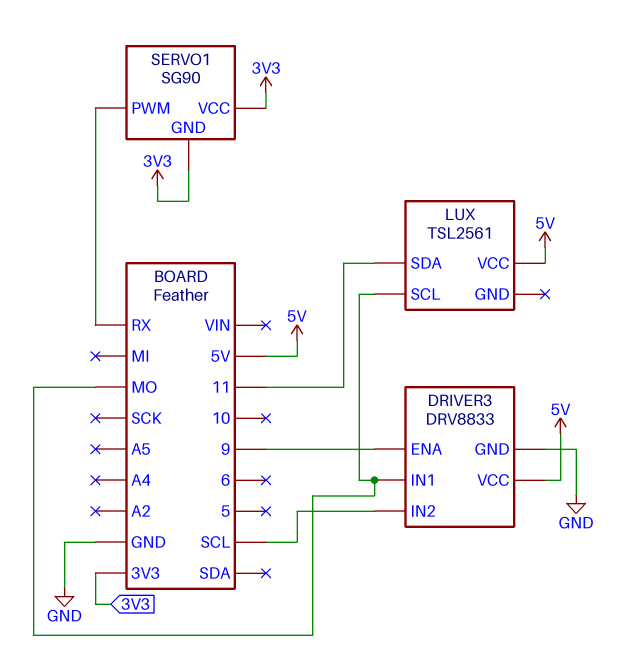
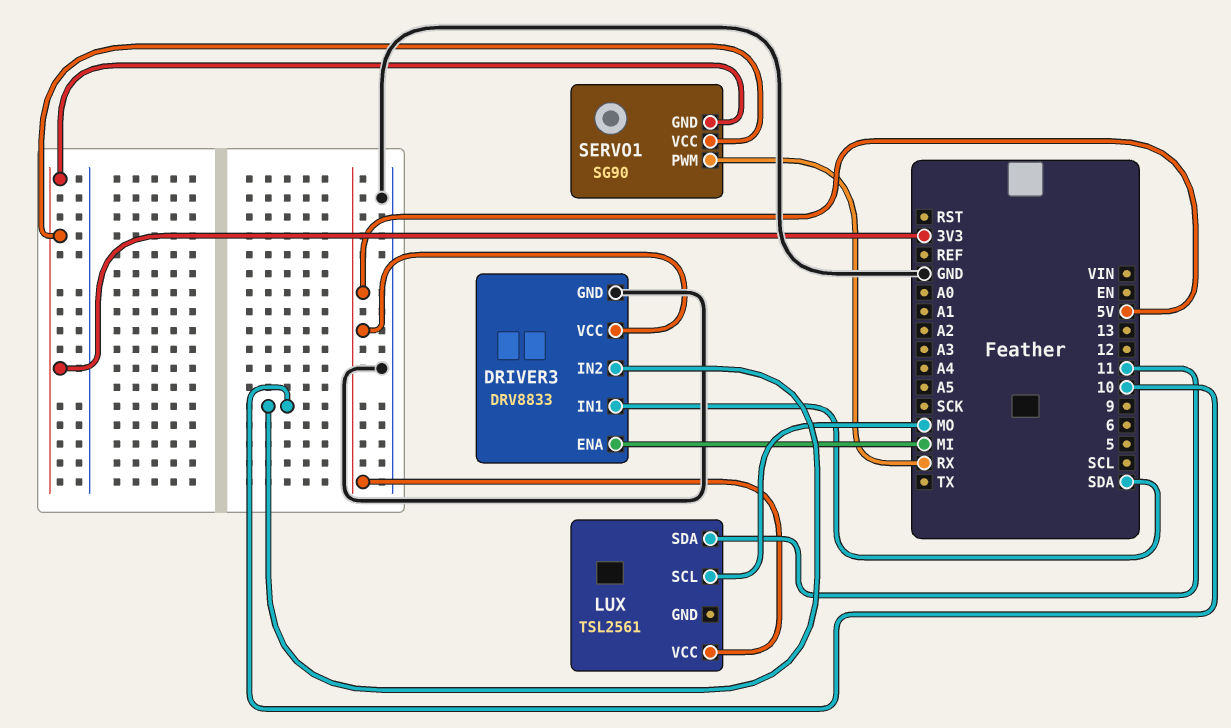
DRIVER3 pin ENA: 9 -> MI
DRIVER3 pin IN1: MO -> SDA
DRIVER3 pin IN2: SCL -> 10

